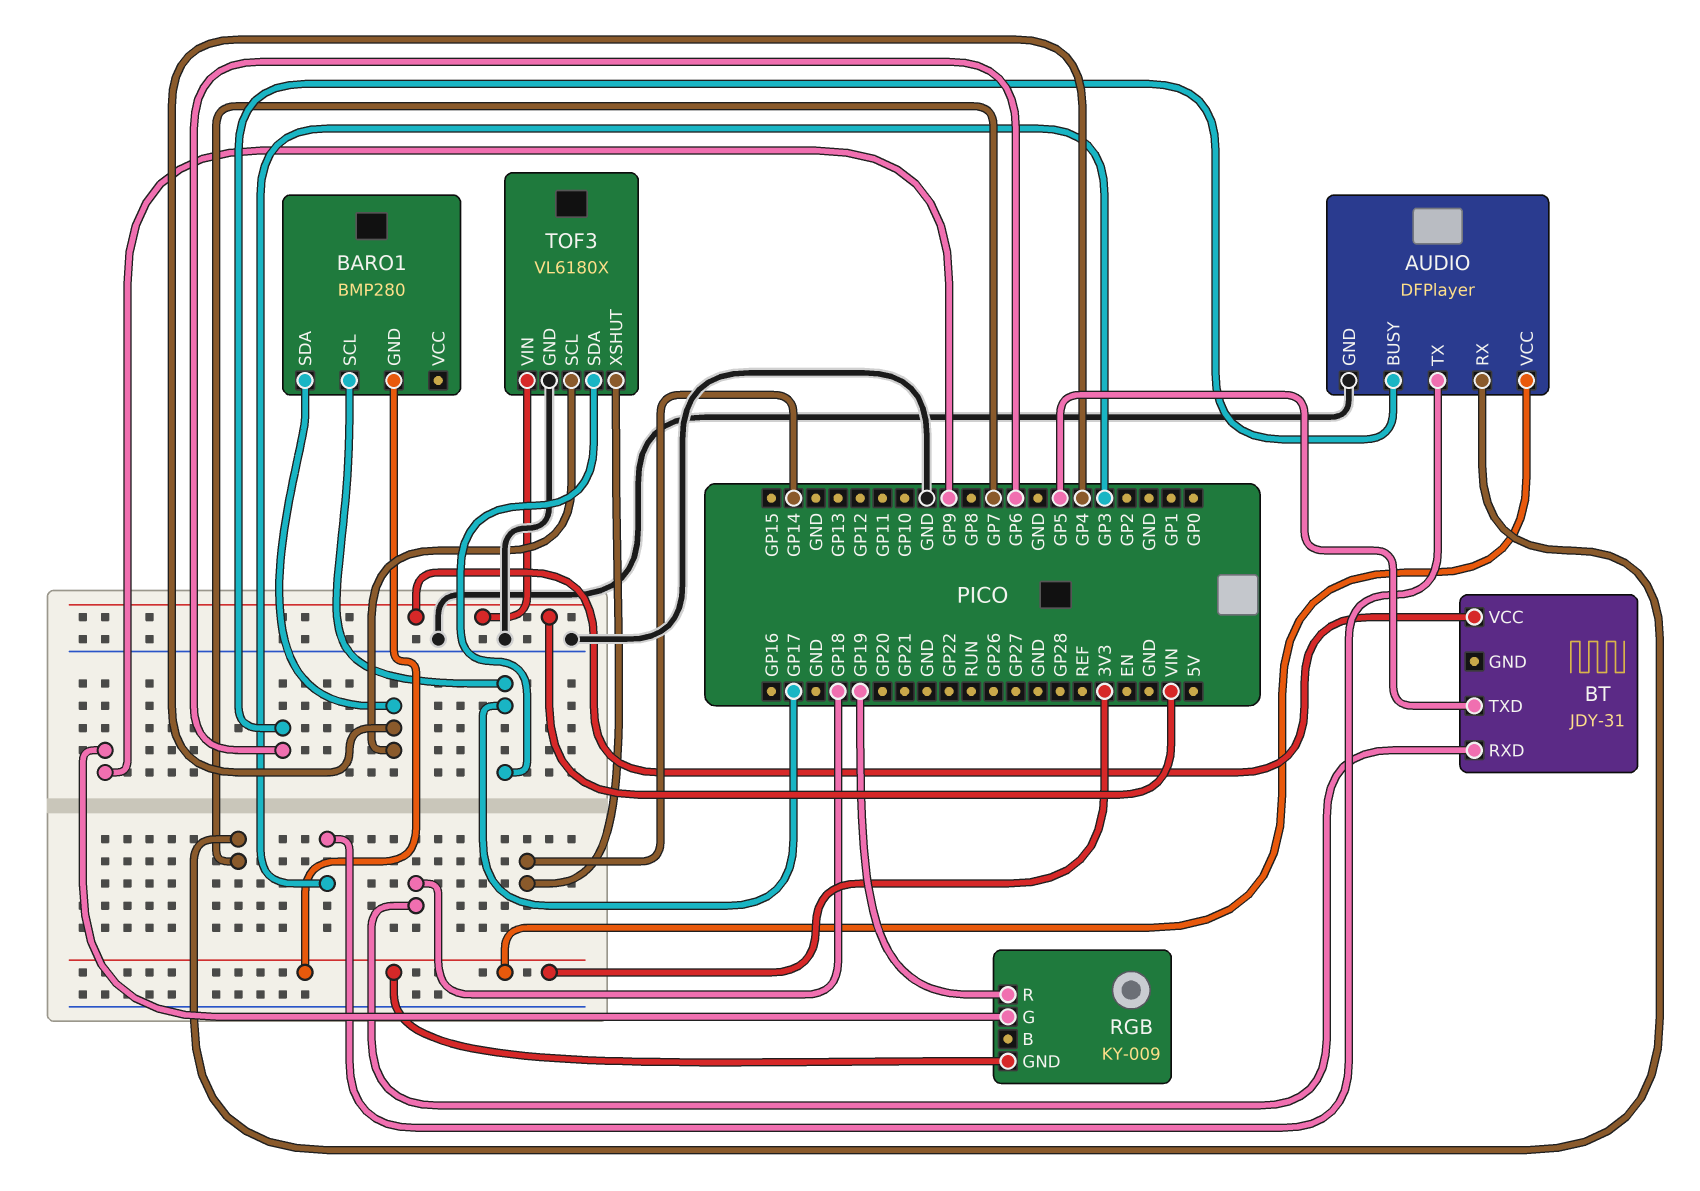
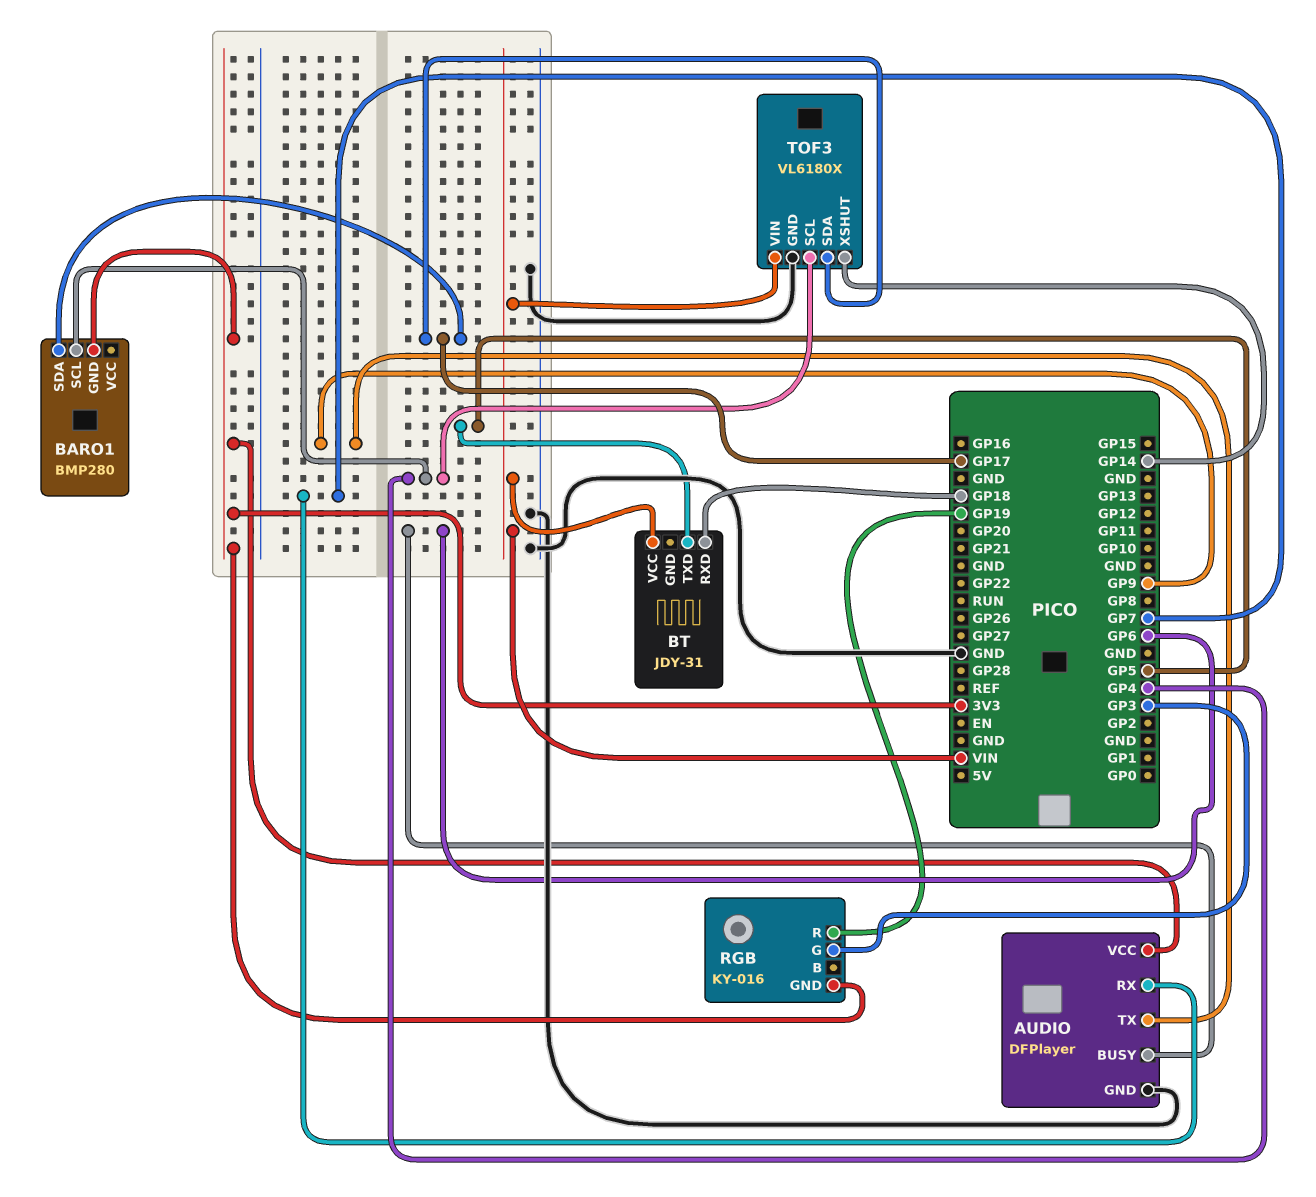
AUDIO pin TX: GP3 -> GP9
BARO1 pin SCL: GP17 -> GP4
BARO1 pin SDA: GP4 -> GP17
RGB: KY-009 -> KY-016
RGB pin G: GP9 -> GP3

